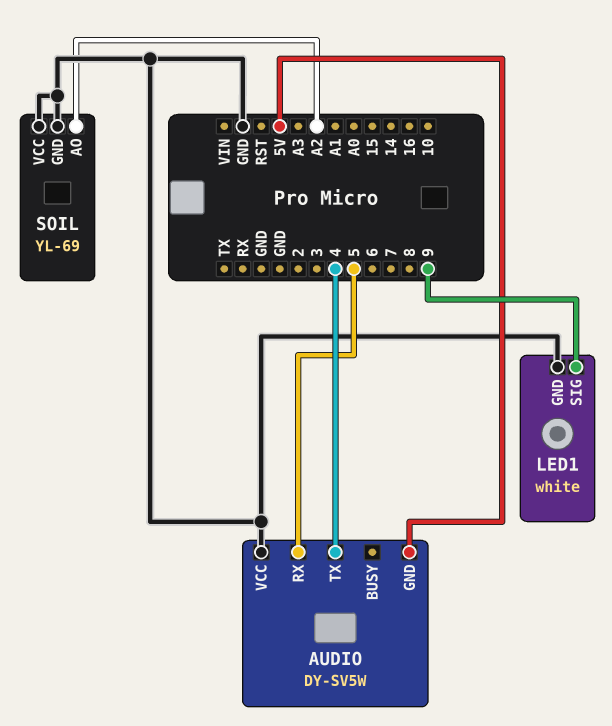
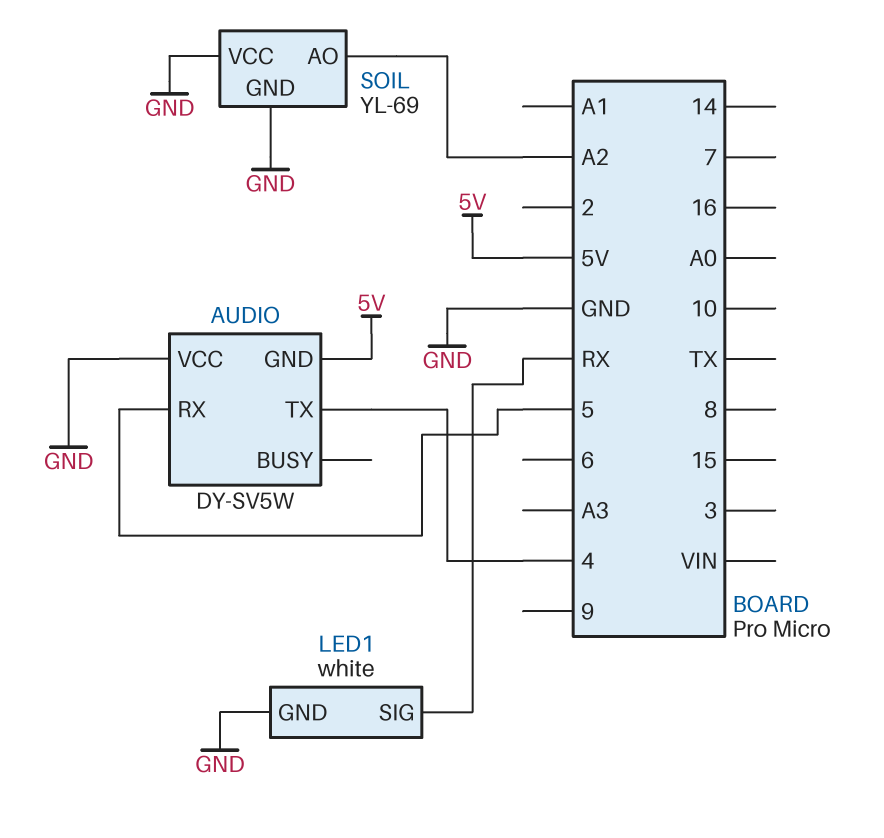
LED1 pin SIG: 9 -> RX

